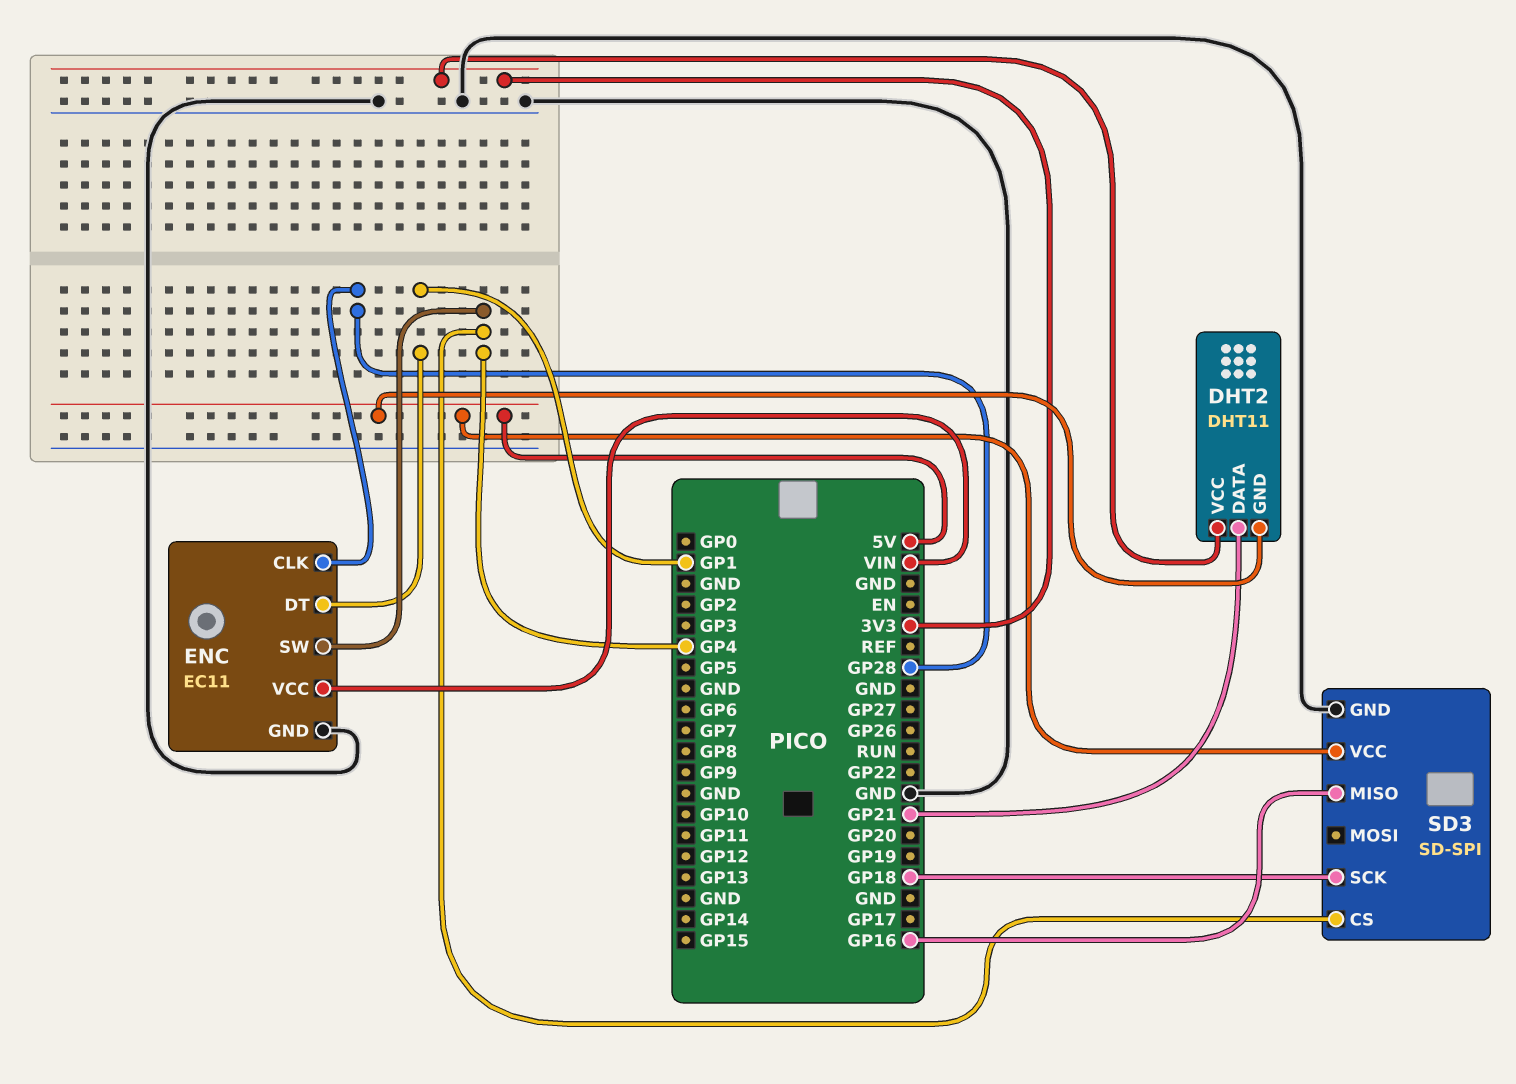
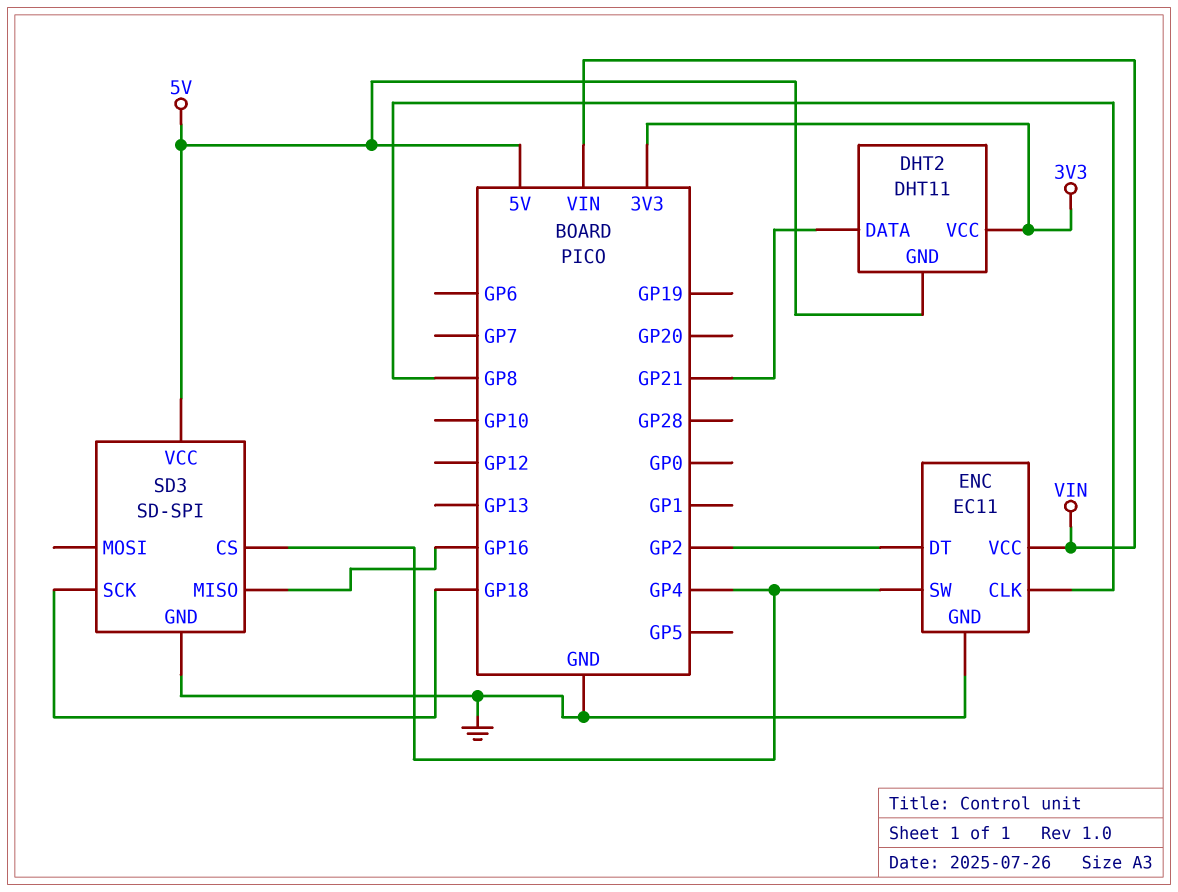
ENC pin CLK: GP28 -> GP8
ENC pin DT: GP1 -> GP2

